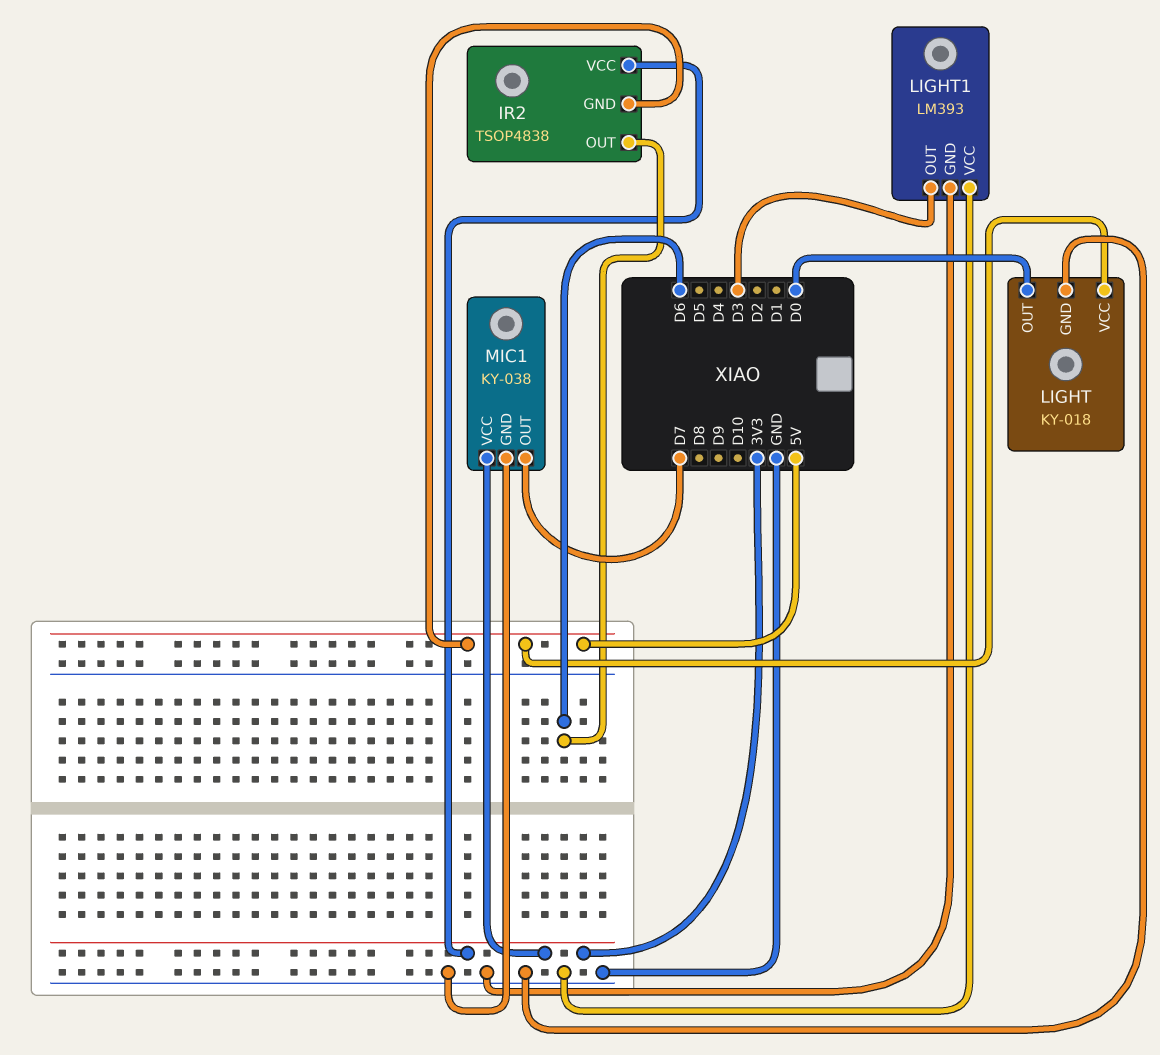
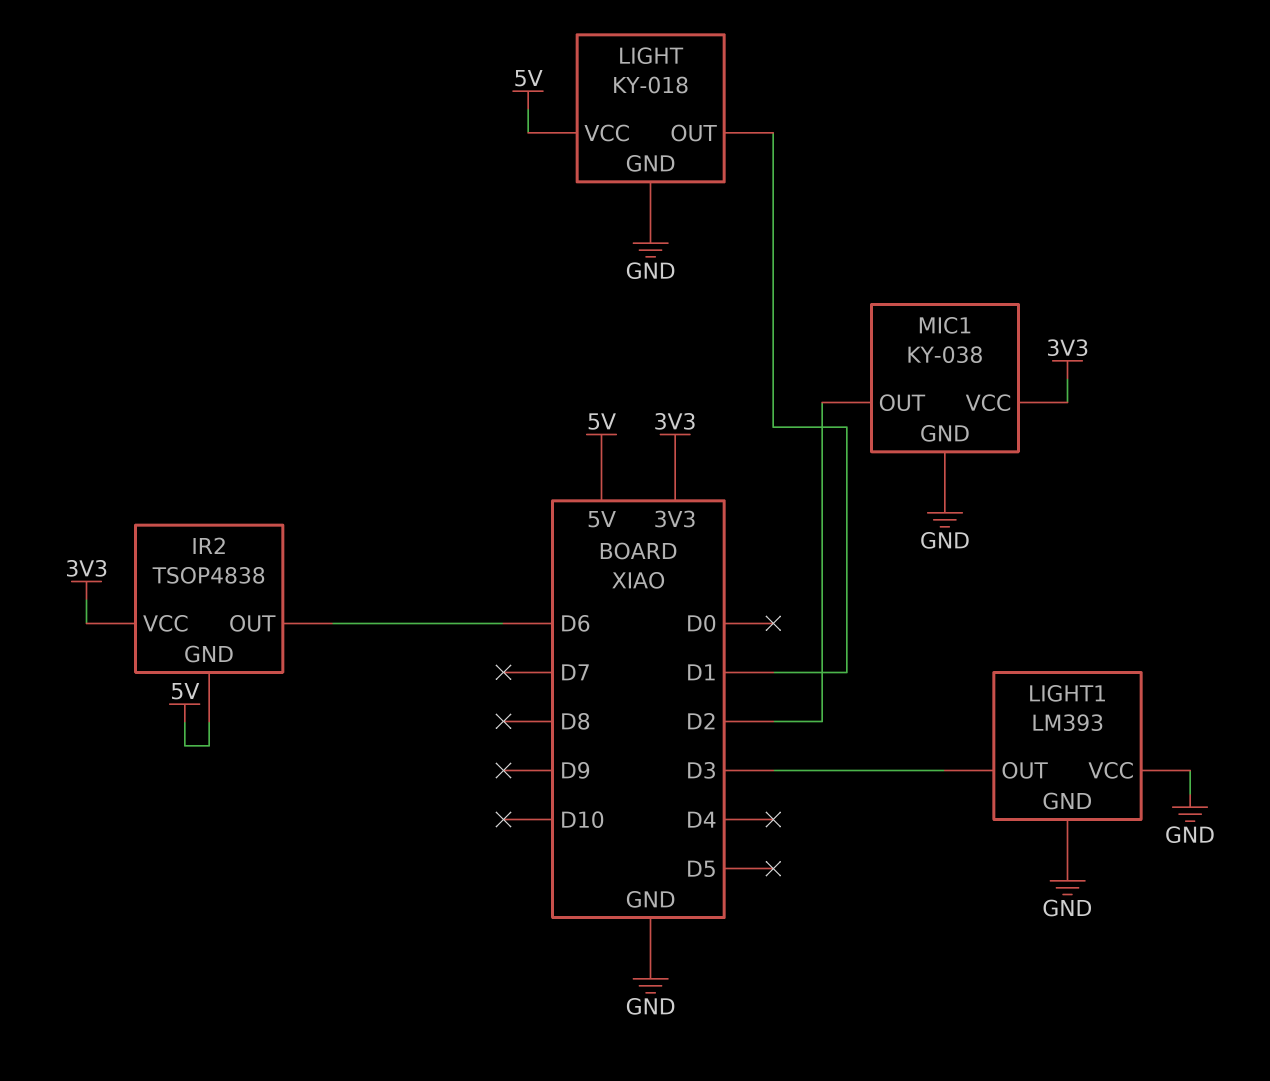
LIGHT pin OUT: D0 -> D1
MIC1 pin OUT: D7 -> D2

